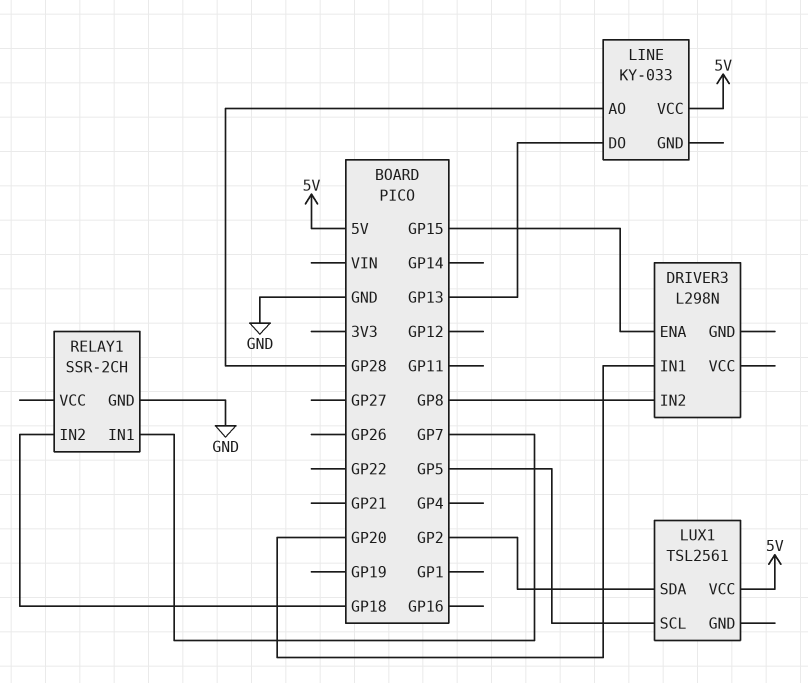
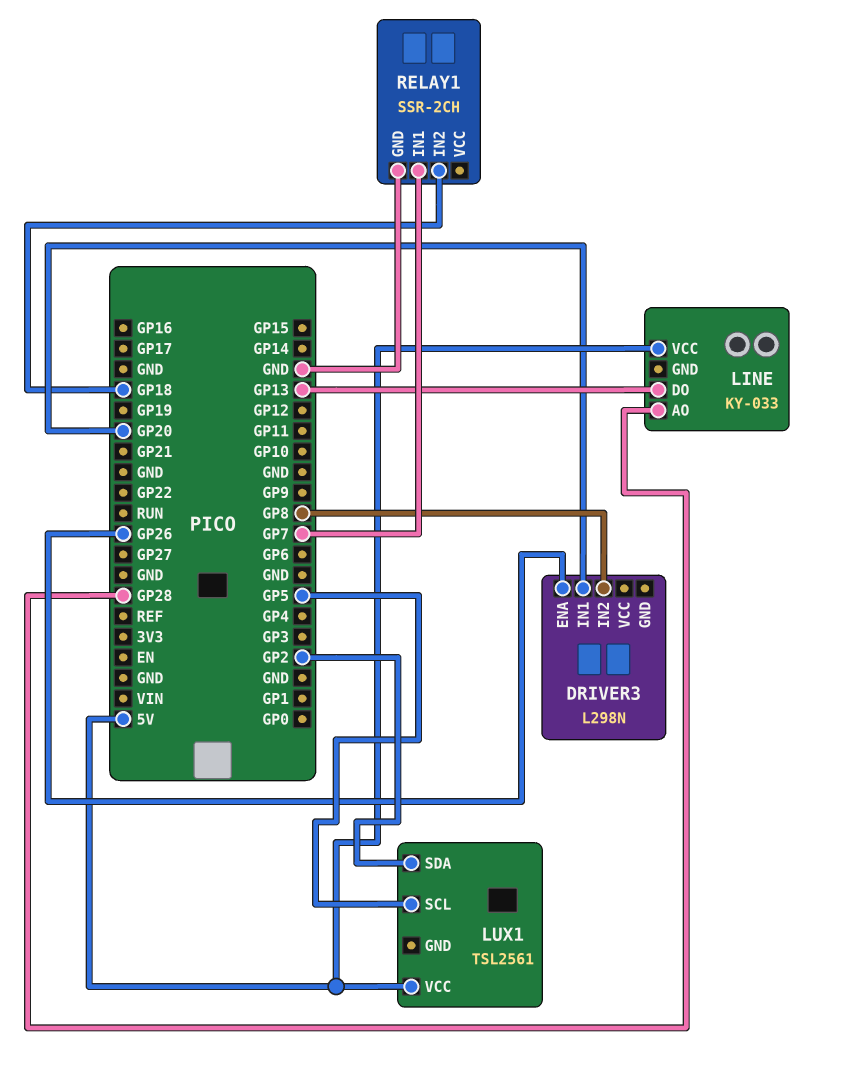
DRIVER3 pin ENA: GP15 -> GP26

